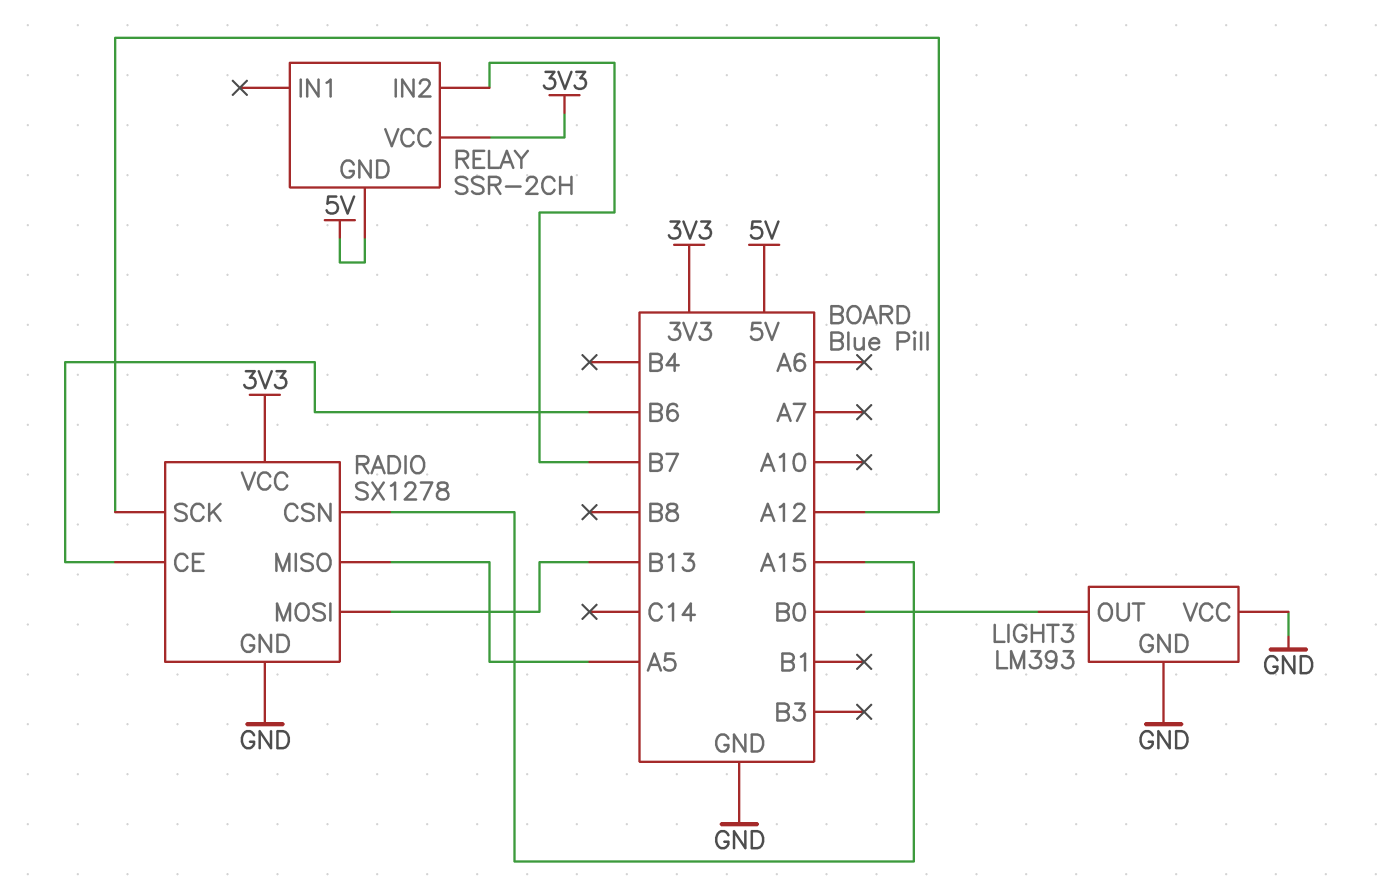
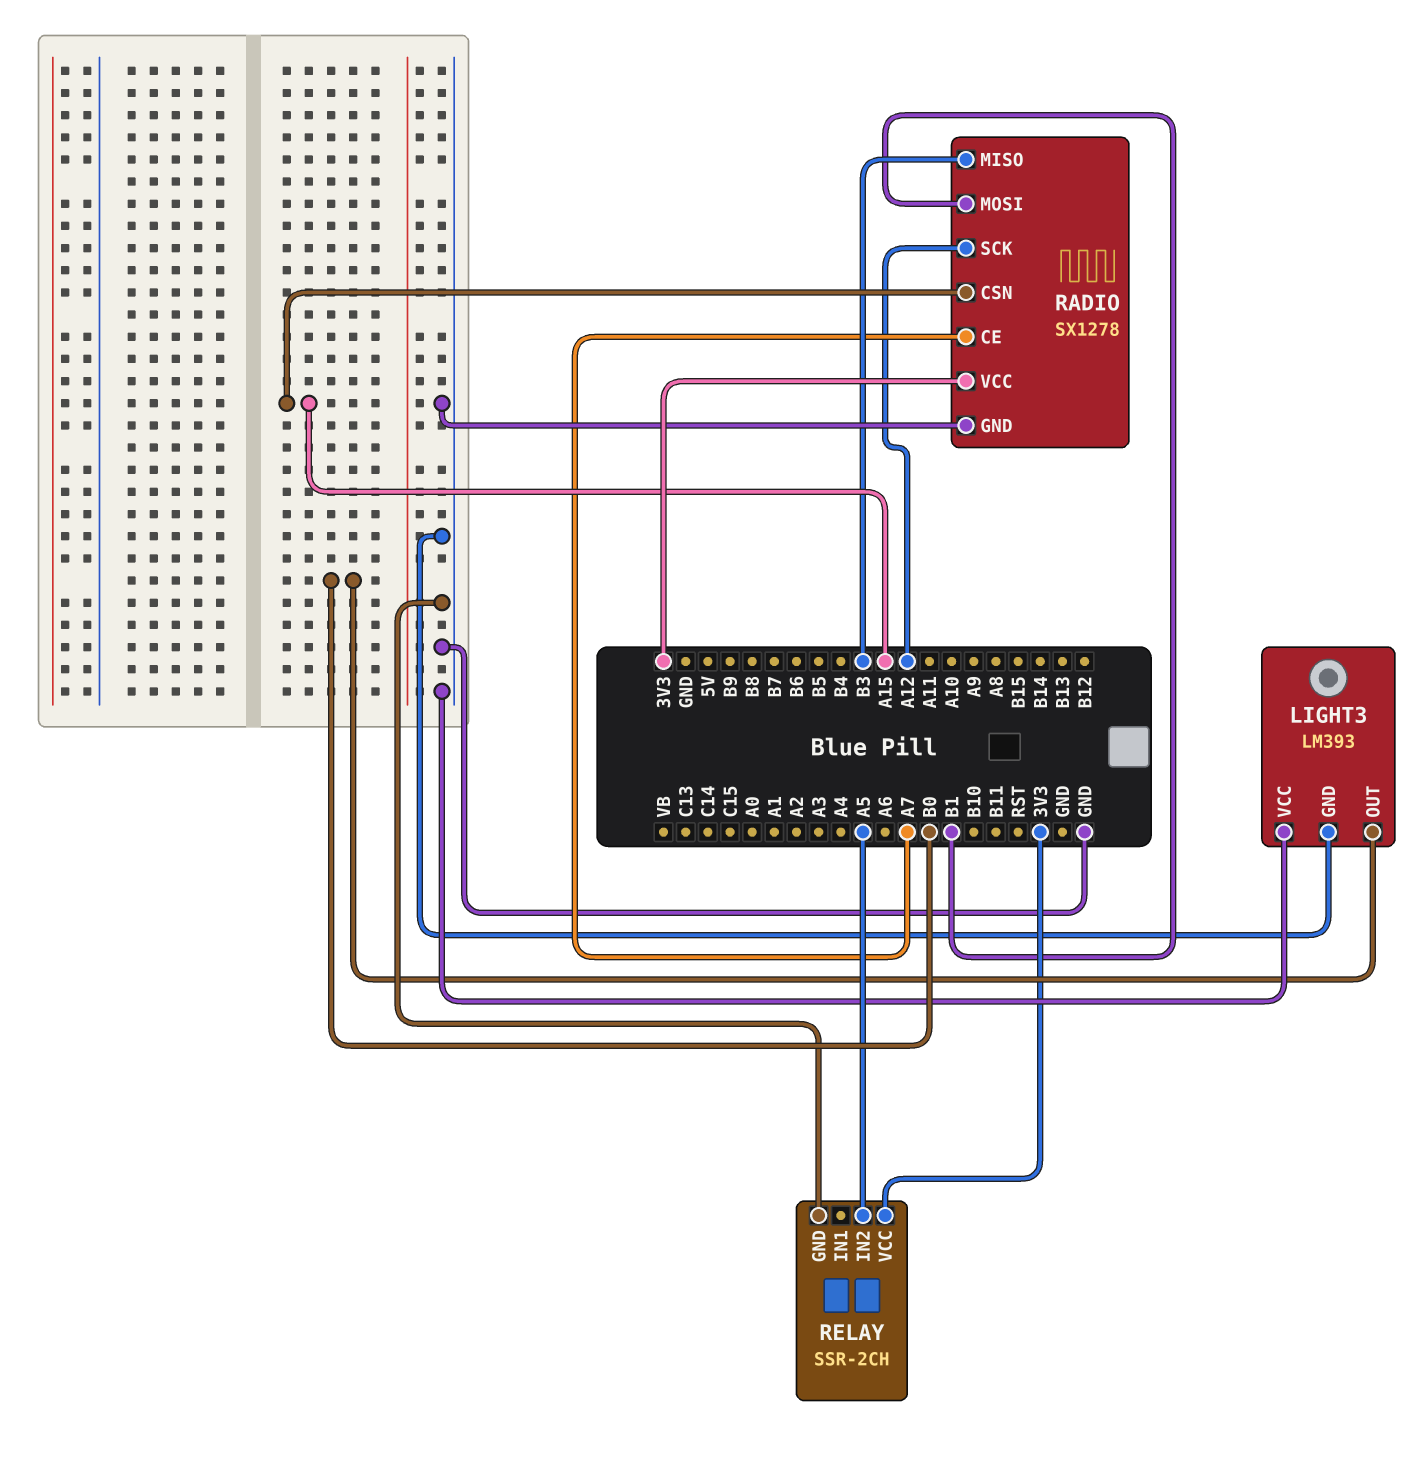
RADIO pin CE: B6 -> A7
RADIO pin MISO: A5 -> B3
RADIO pin MOSI: B13 -> B1
RELAY pin GND: 5V -> GND
RELAY pin IN2: B7 -> A5

